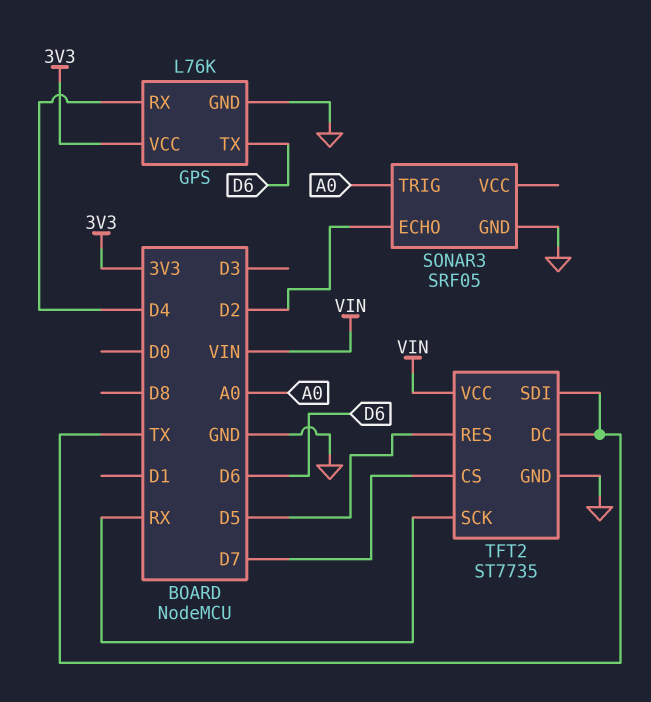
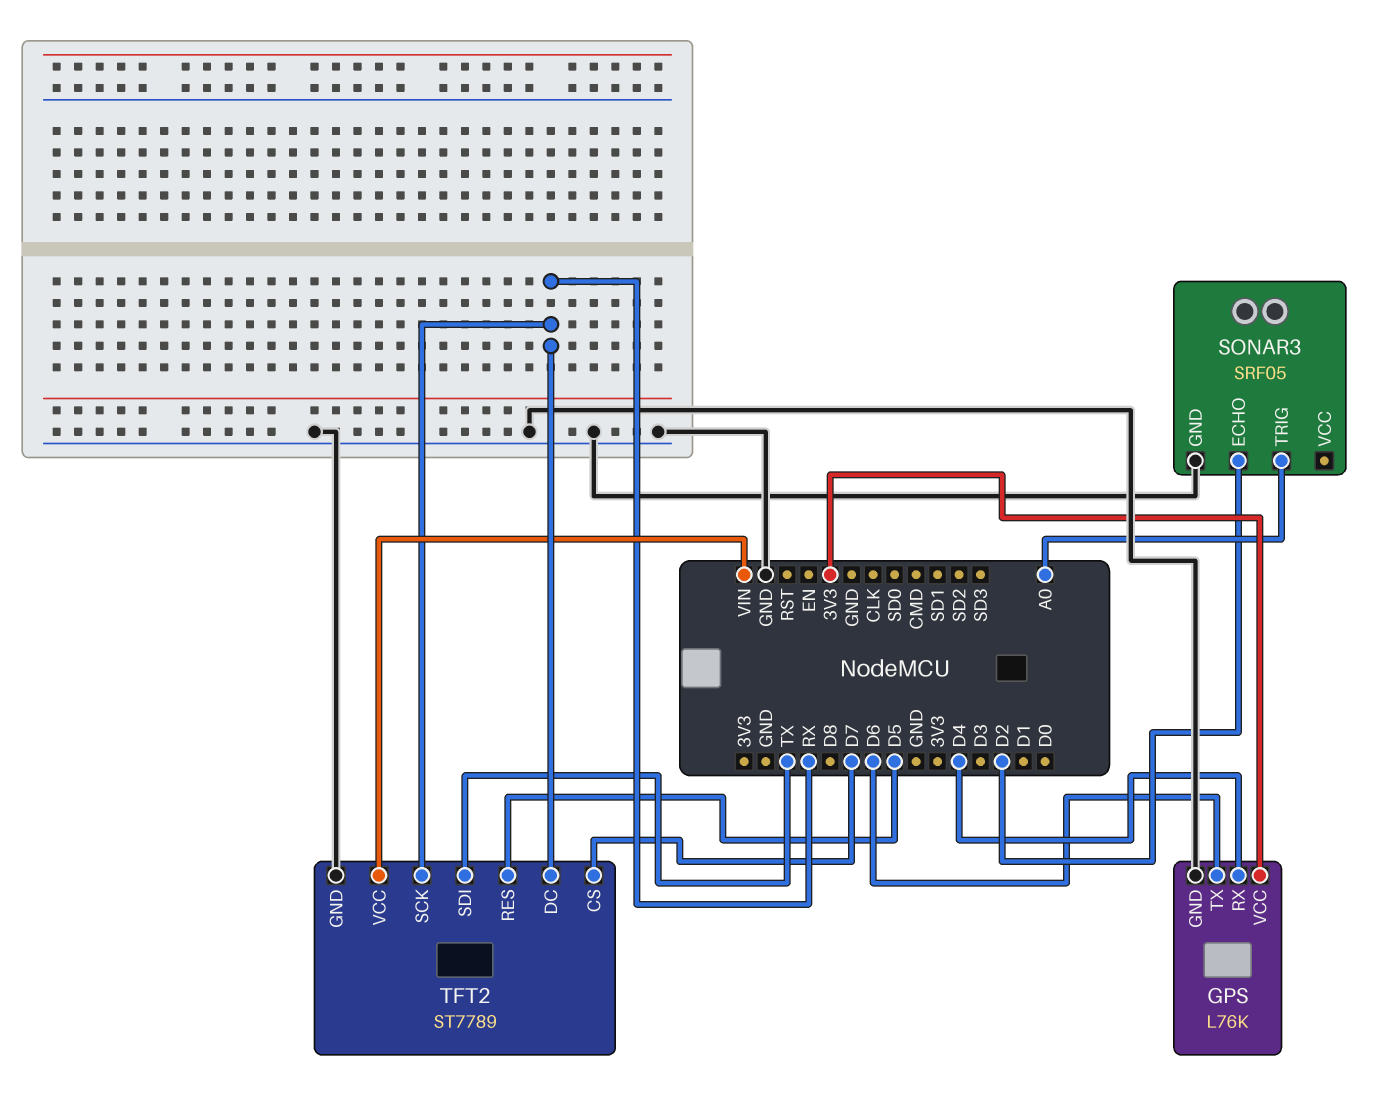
TFT2: ST7735 -> ST7789
TFT2 pin DC: TX -> RX

